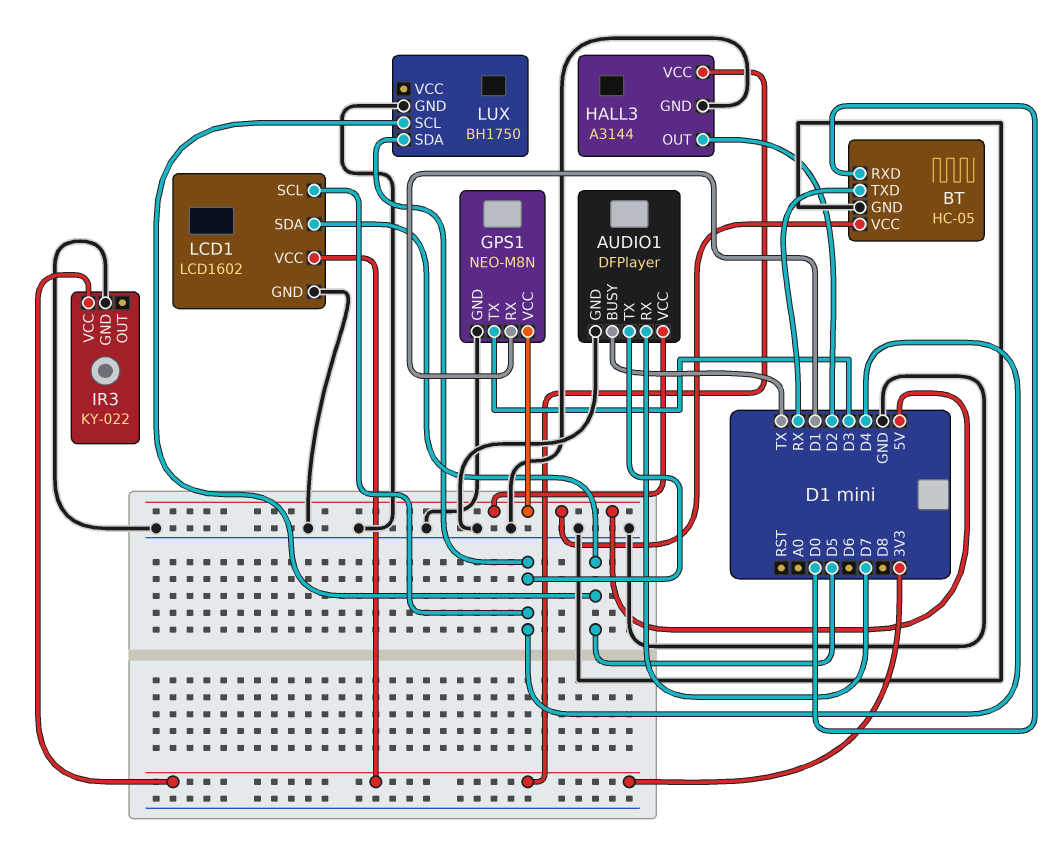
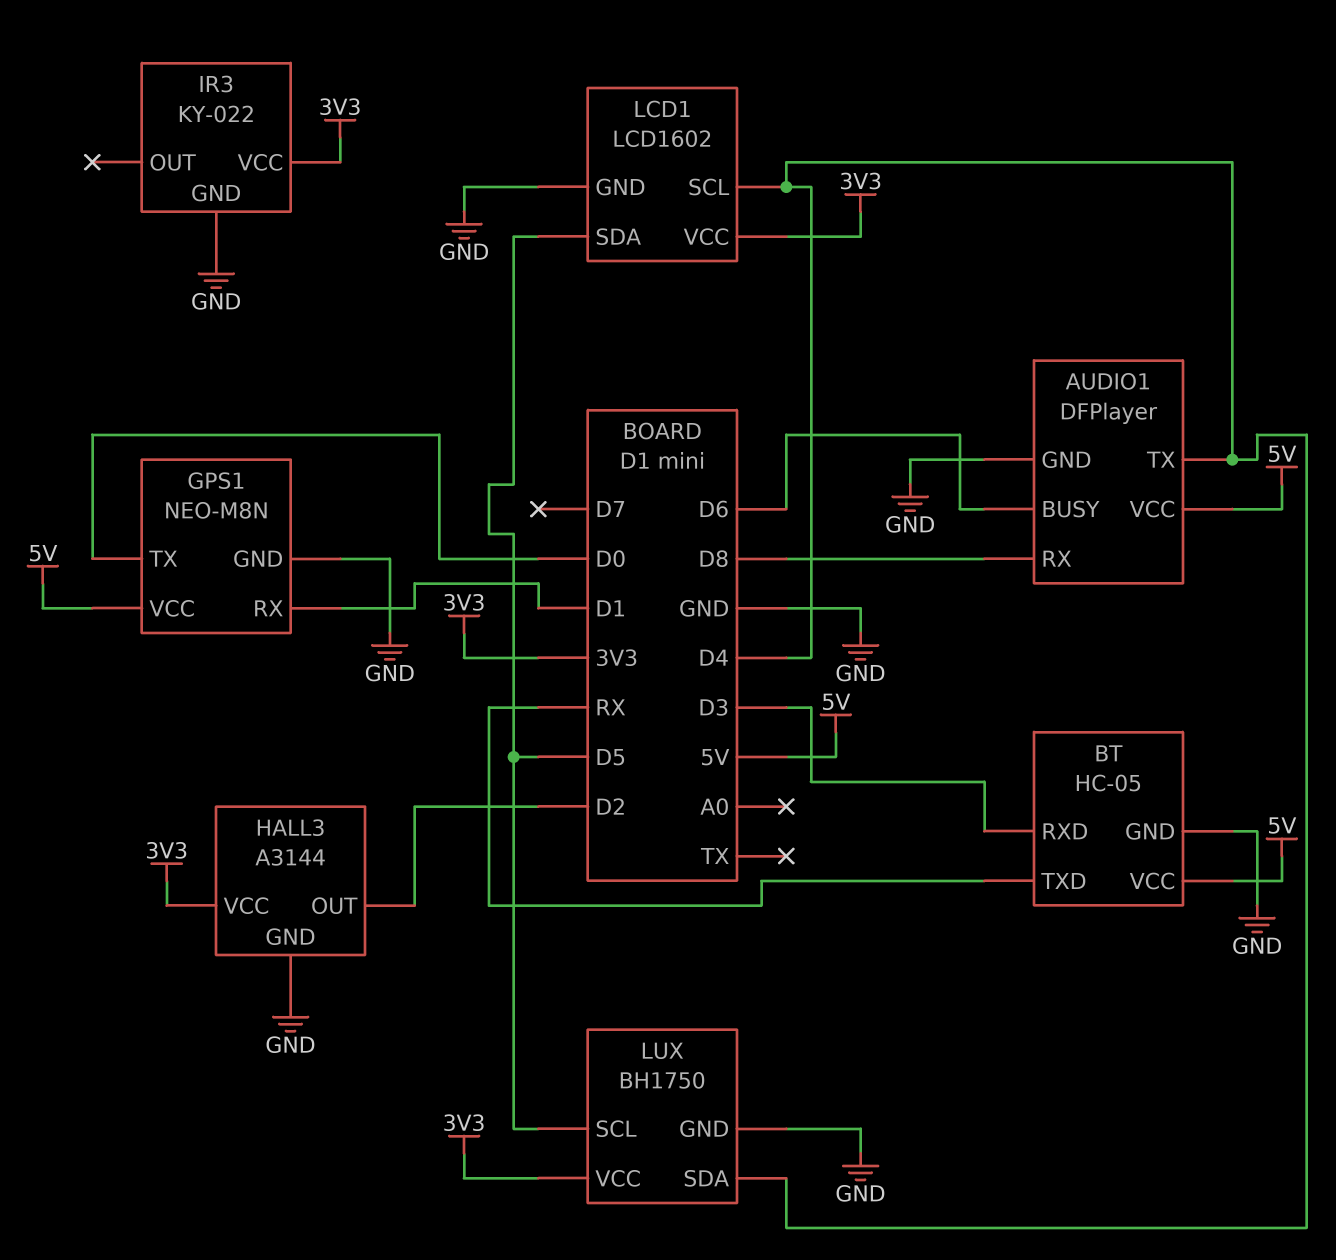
AUDIO1 pin BUSY: TX -> D6
AUDIO1 pin RX: D7 -> D8
BT pin RXD: D0 -> D3
GPS1 pin TX: D3 -> D0
LUX pin VCC: none -> 3V3

